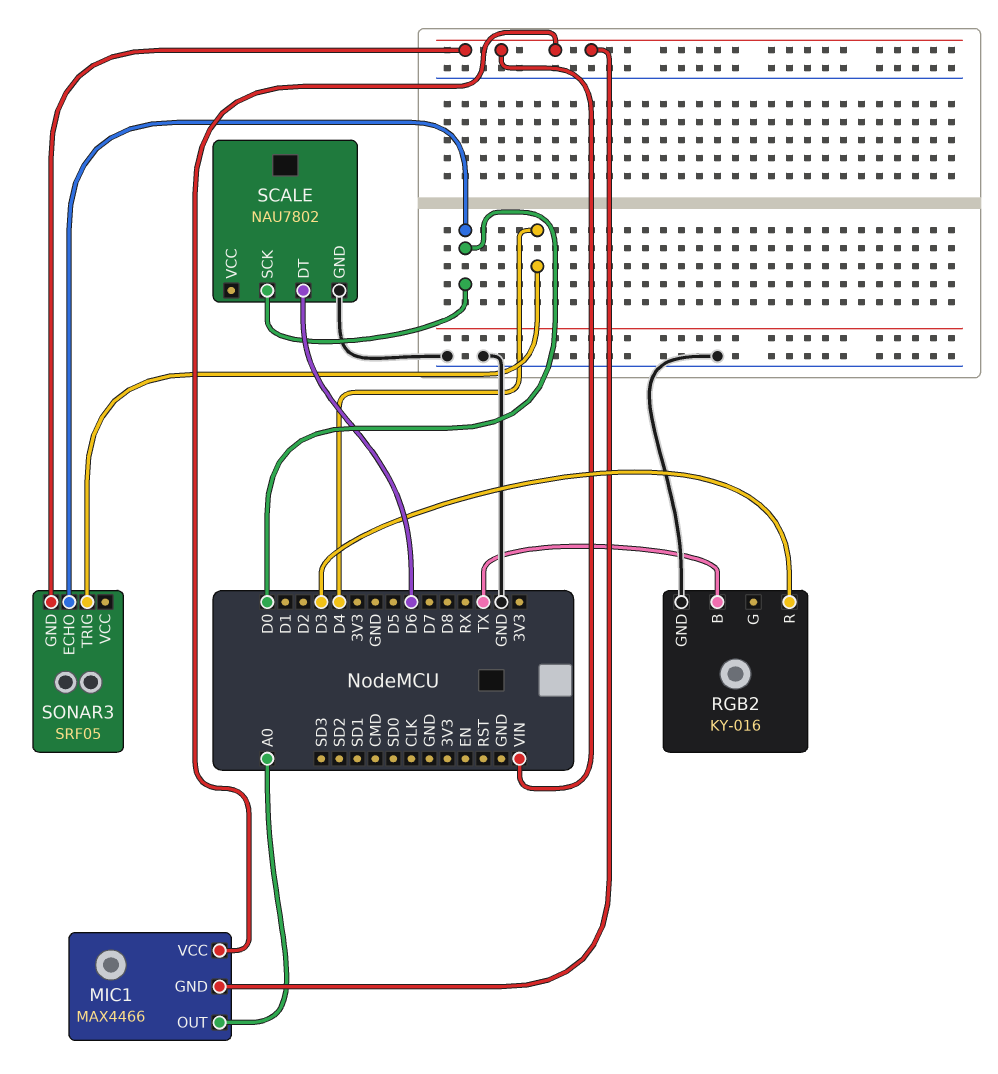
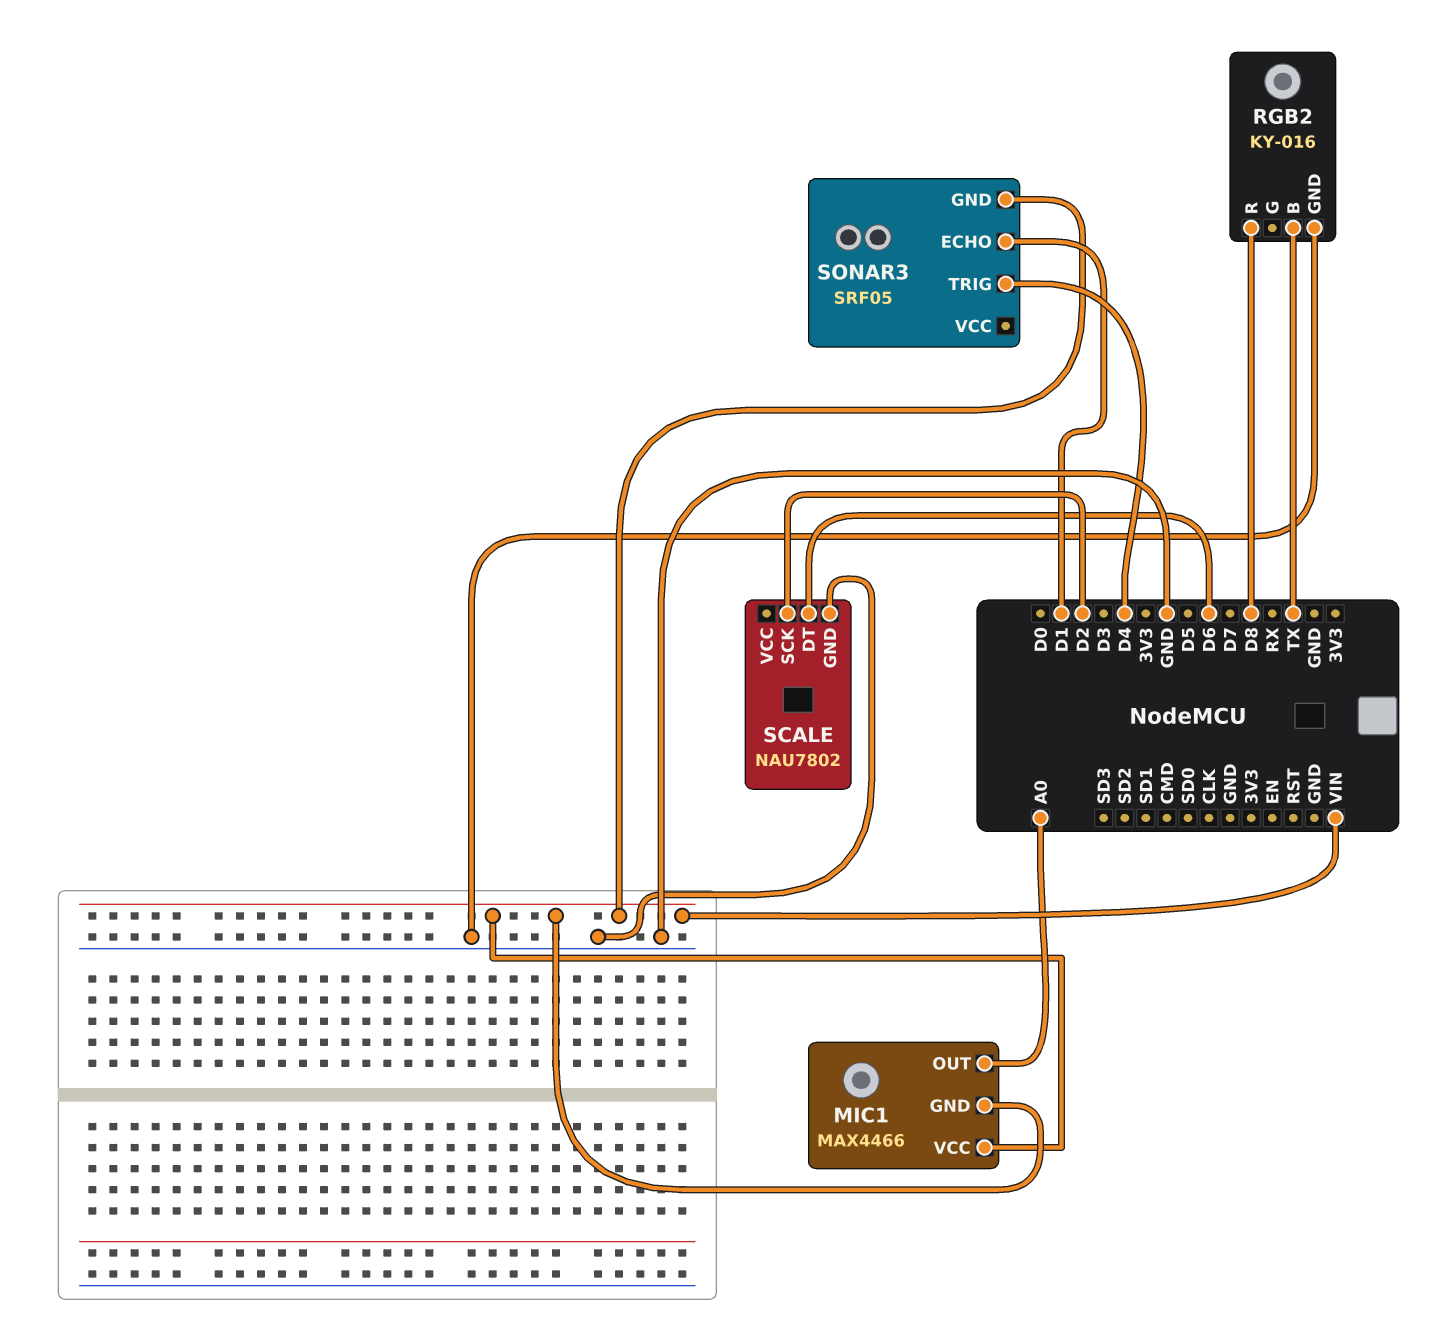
RGB2 pin R: D3 -> D8
SCALE pin SCK: D0 -> D2
SONAR3 pin ECHO: D0 -> D1

